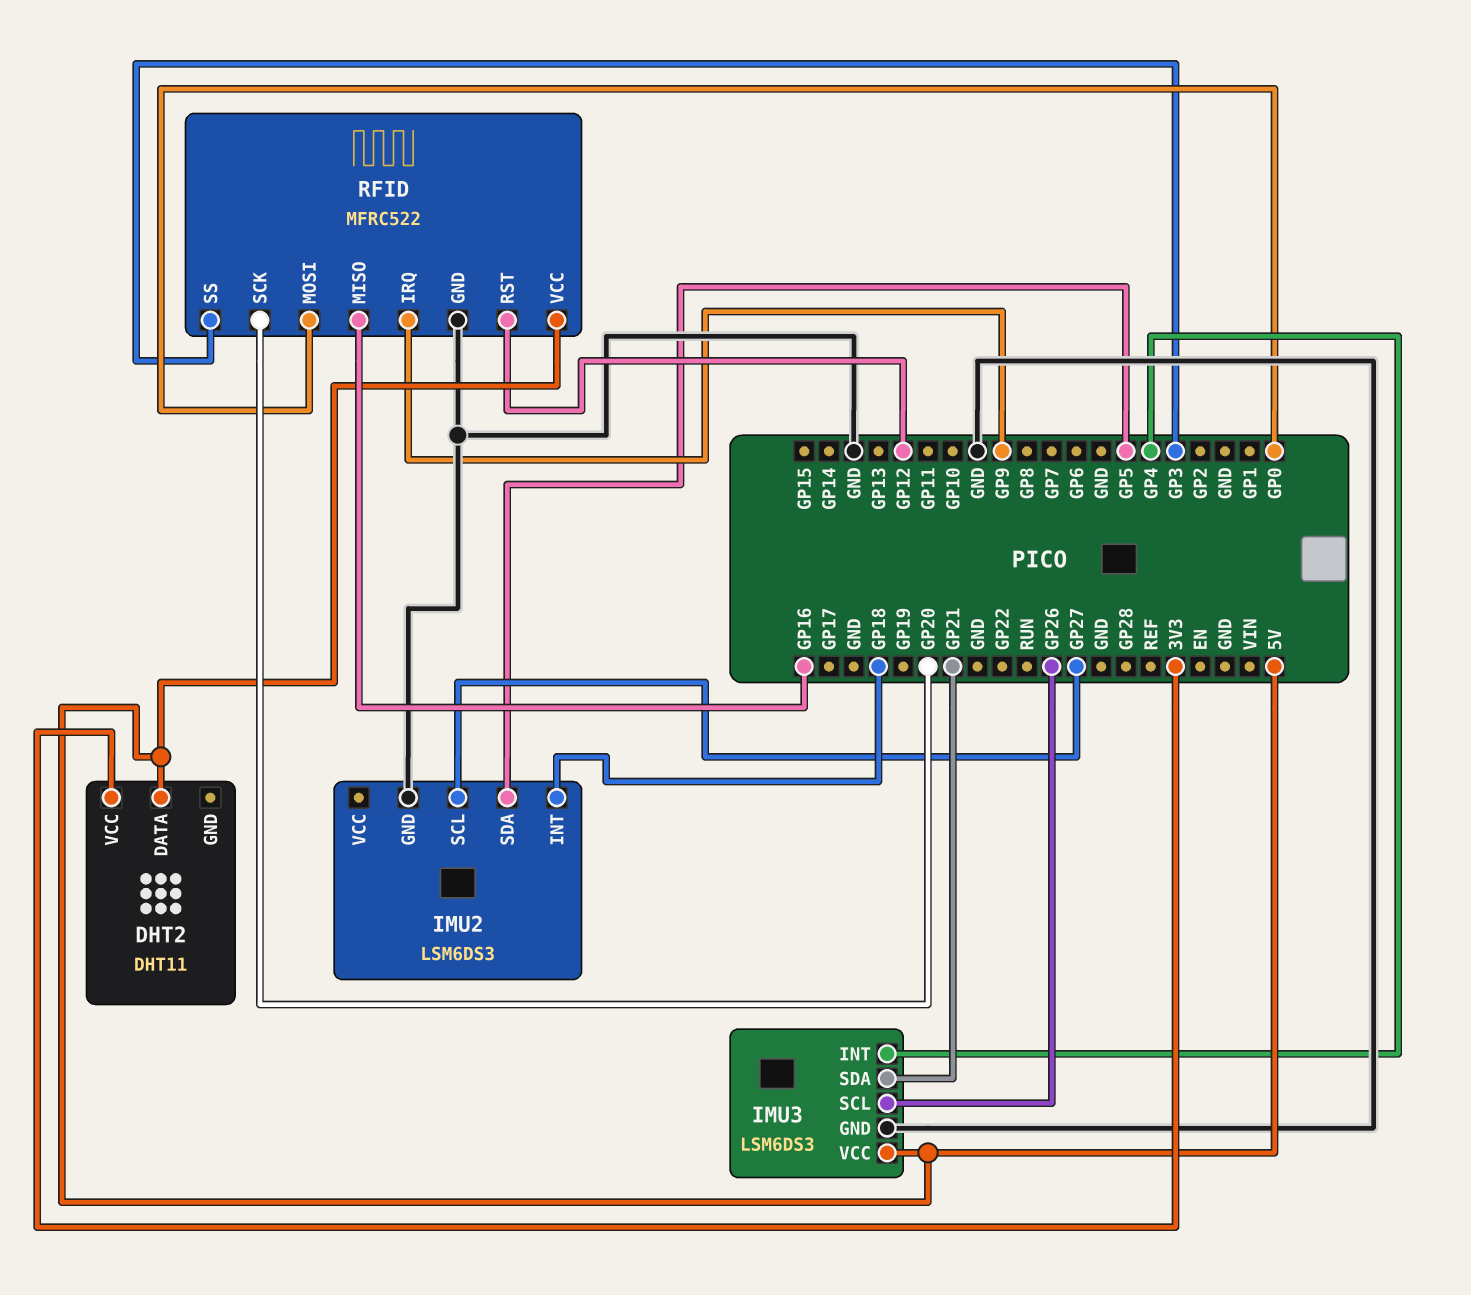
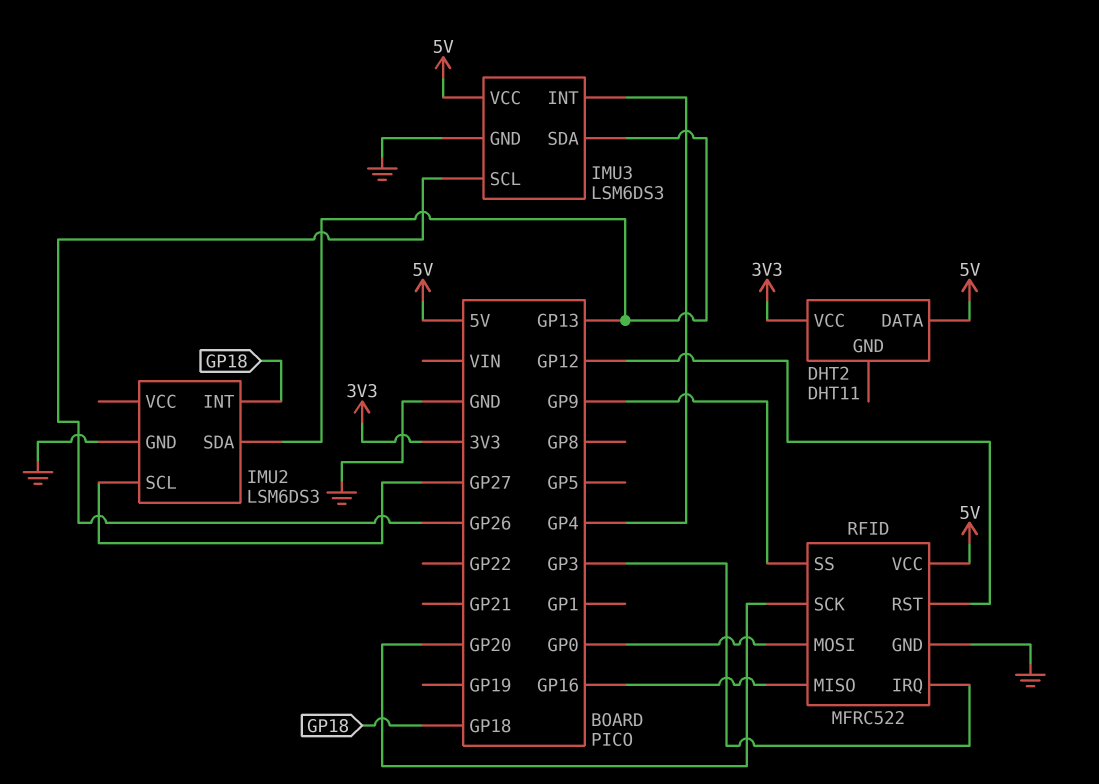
IMU2 pin SDA: GP5 -> GP13
IMU3 pin SDA: GP21 -> GP13
RFID pin IRQ: GP9 -> GP3
RFID pin SS: GP3 -> GP9

